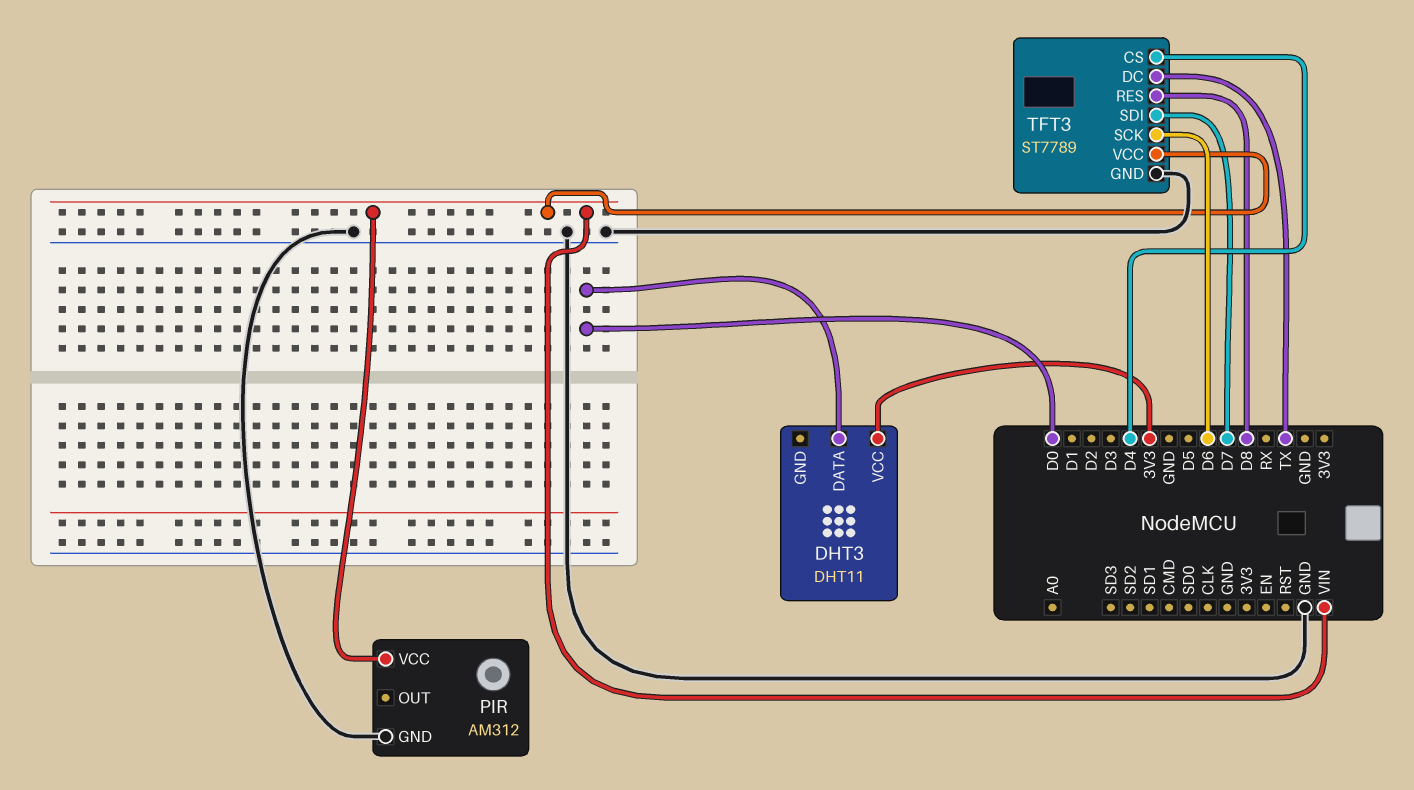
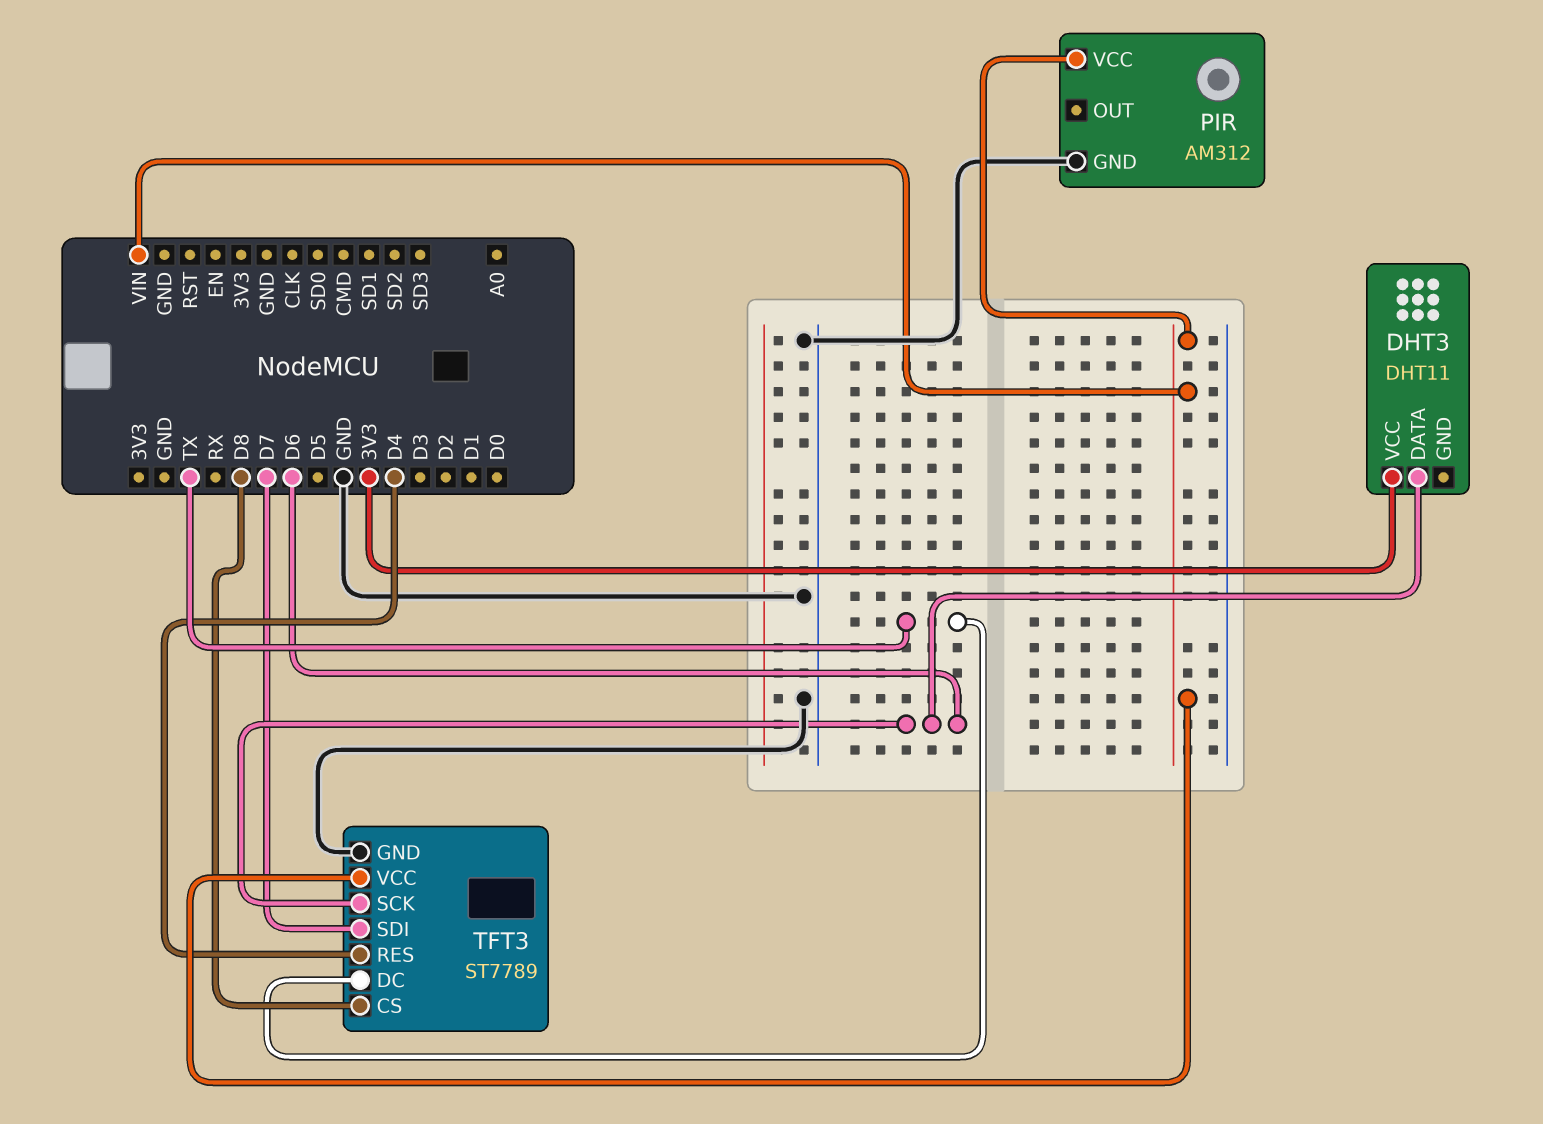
DHT3 pin DATA: D0 -> D6
TFT3 pin CS: D4 -> D8
TFT3 pin RES: D8 -> D4

